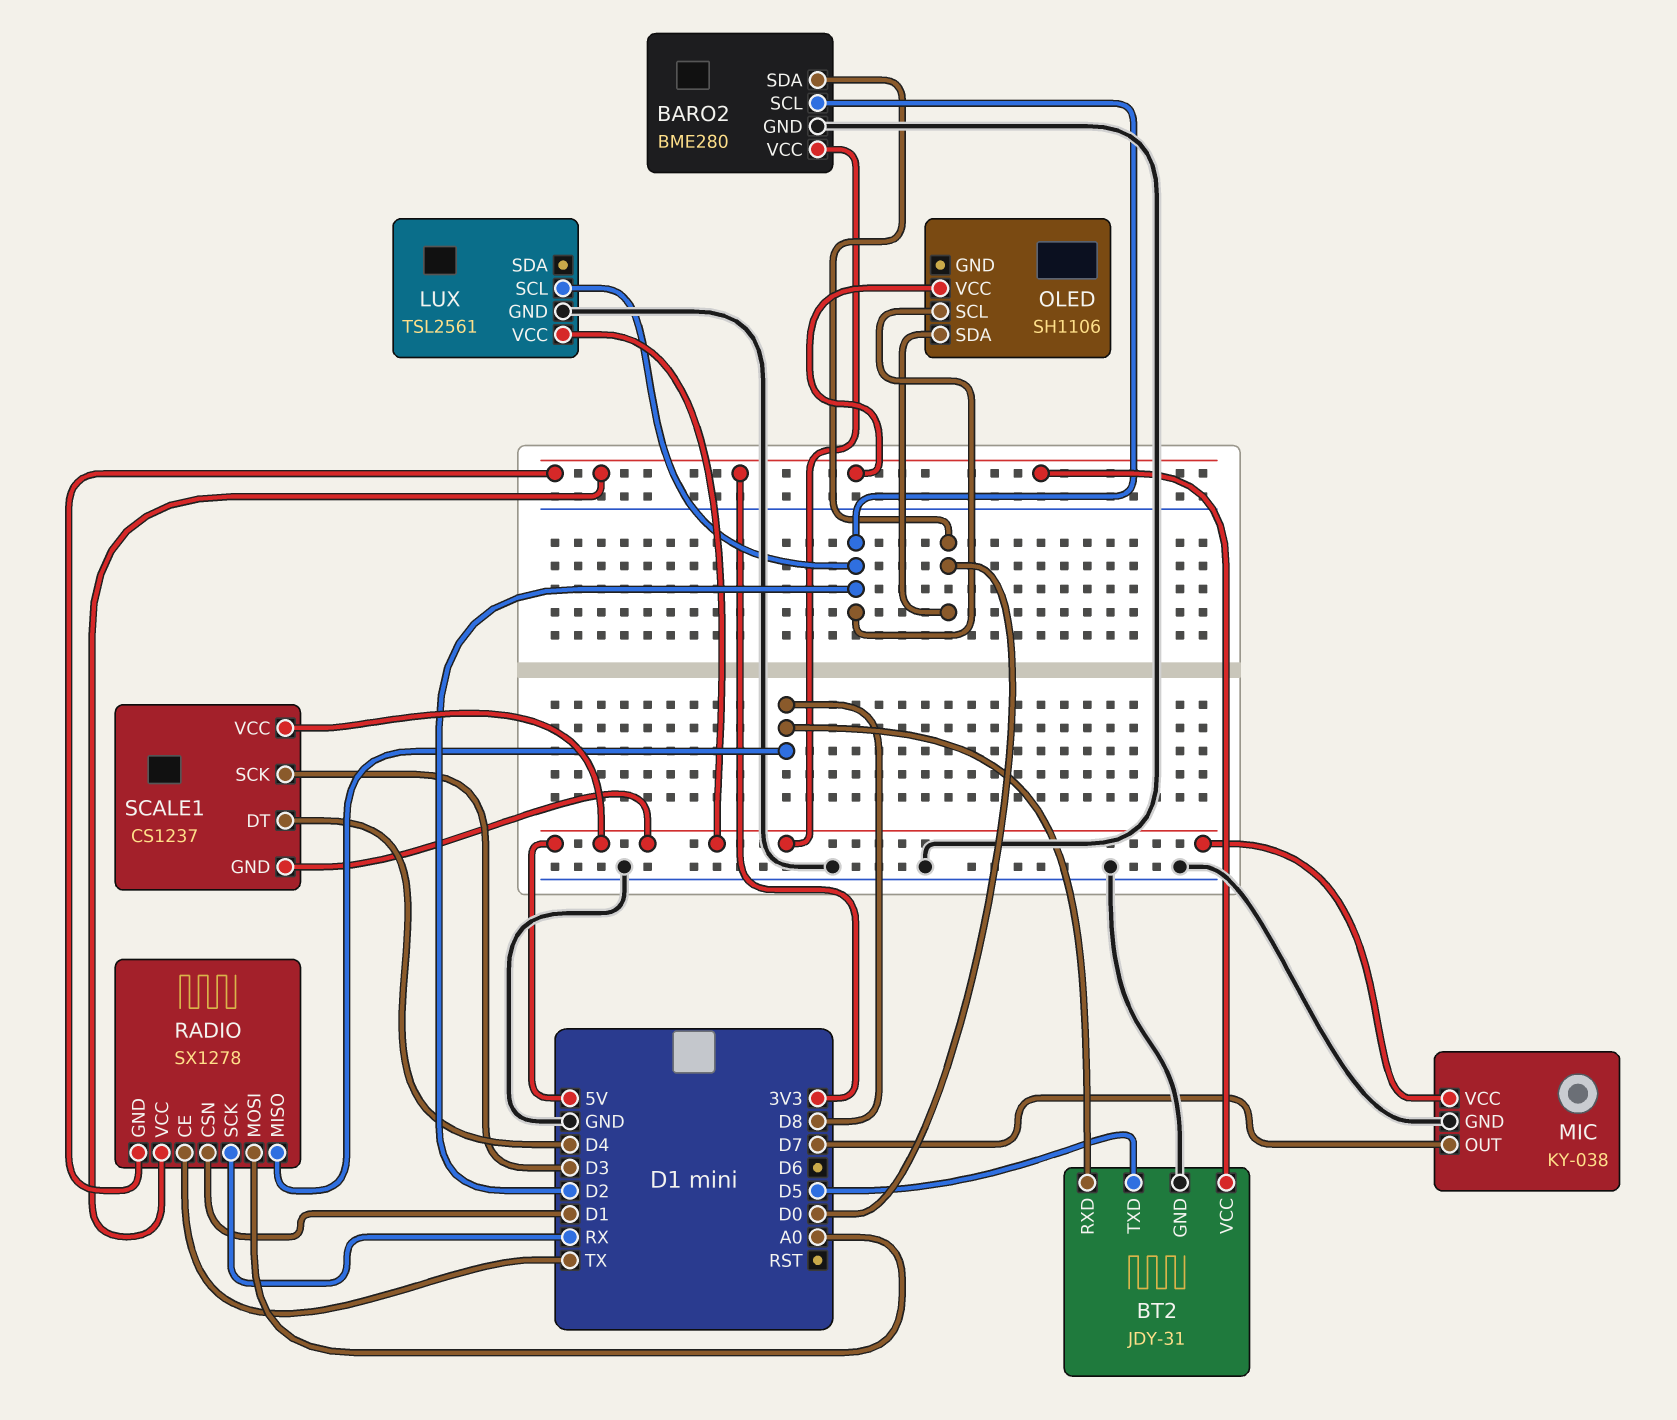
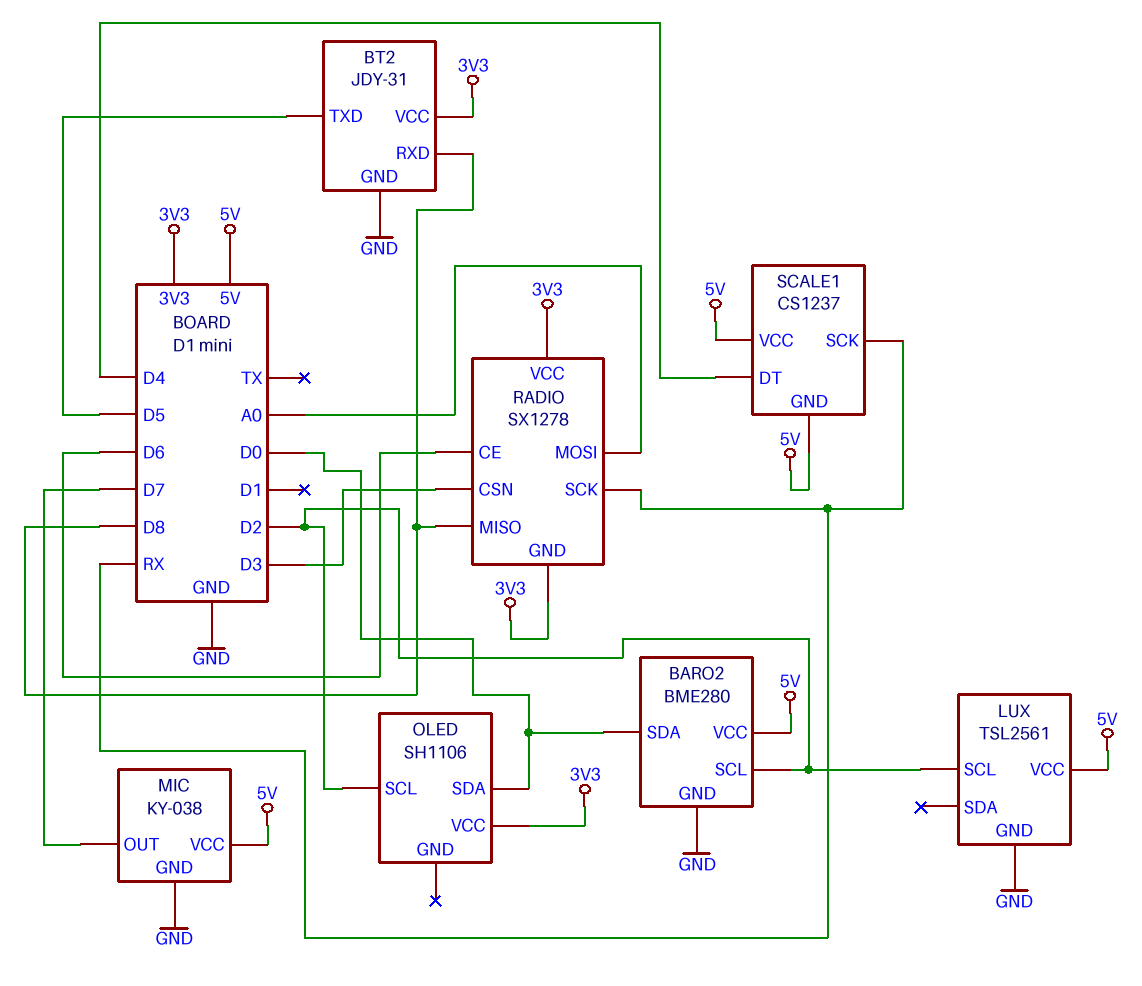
RADIO pin CE: TX -> D6
RADIO pin CSN: D1 -> D3
SCALE1 pin SCK: D3 -> RX

